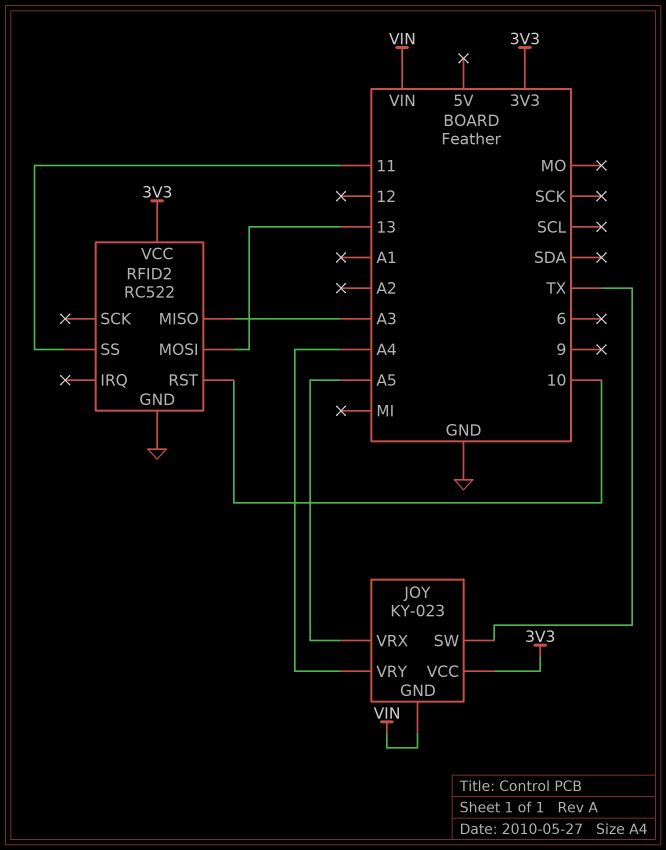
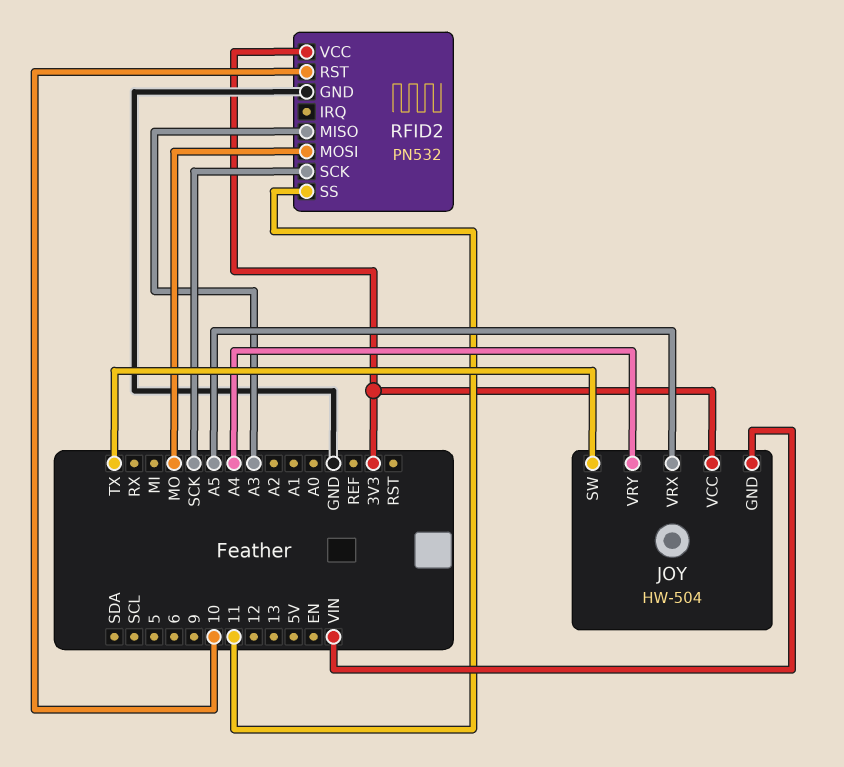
JOY: KY-023 -> HW-504
RFID2: RC522 -> PN532
RFID2 pin MOSI: 13 -> MO
RFID2 pin SCK: none -> SCK

